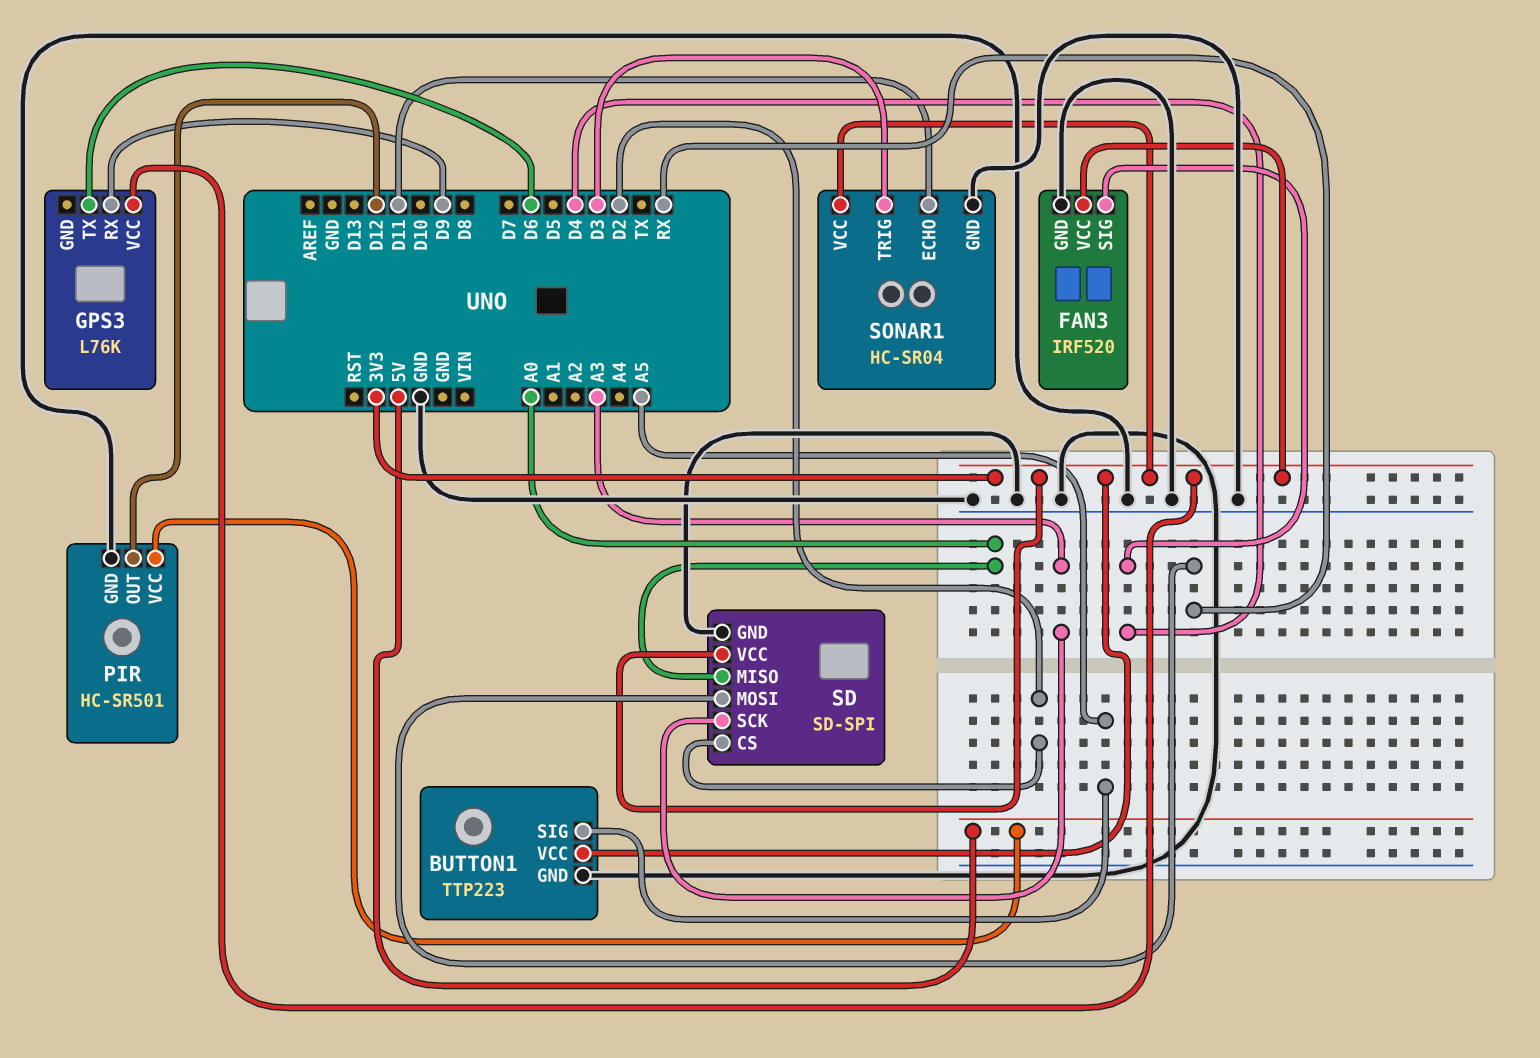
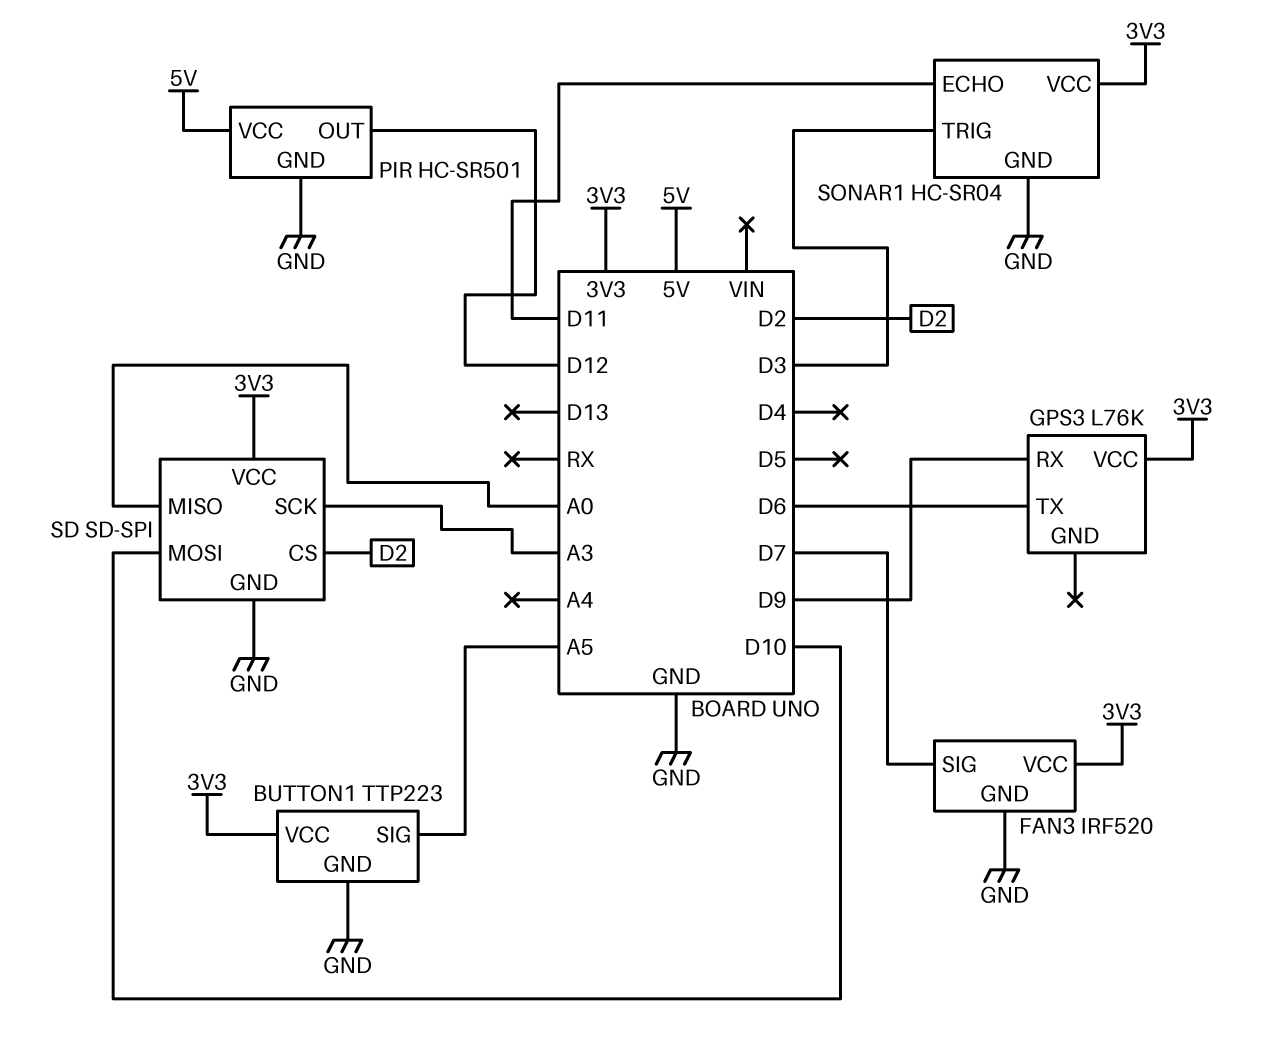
FAN3 pin SIG: D4 -> D7
SD pin MOSI: RX -> D10

